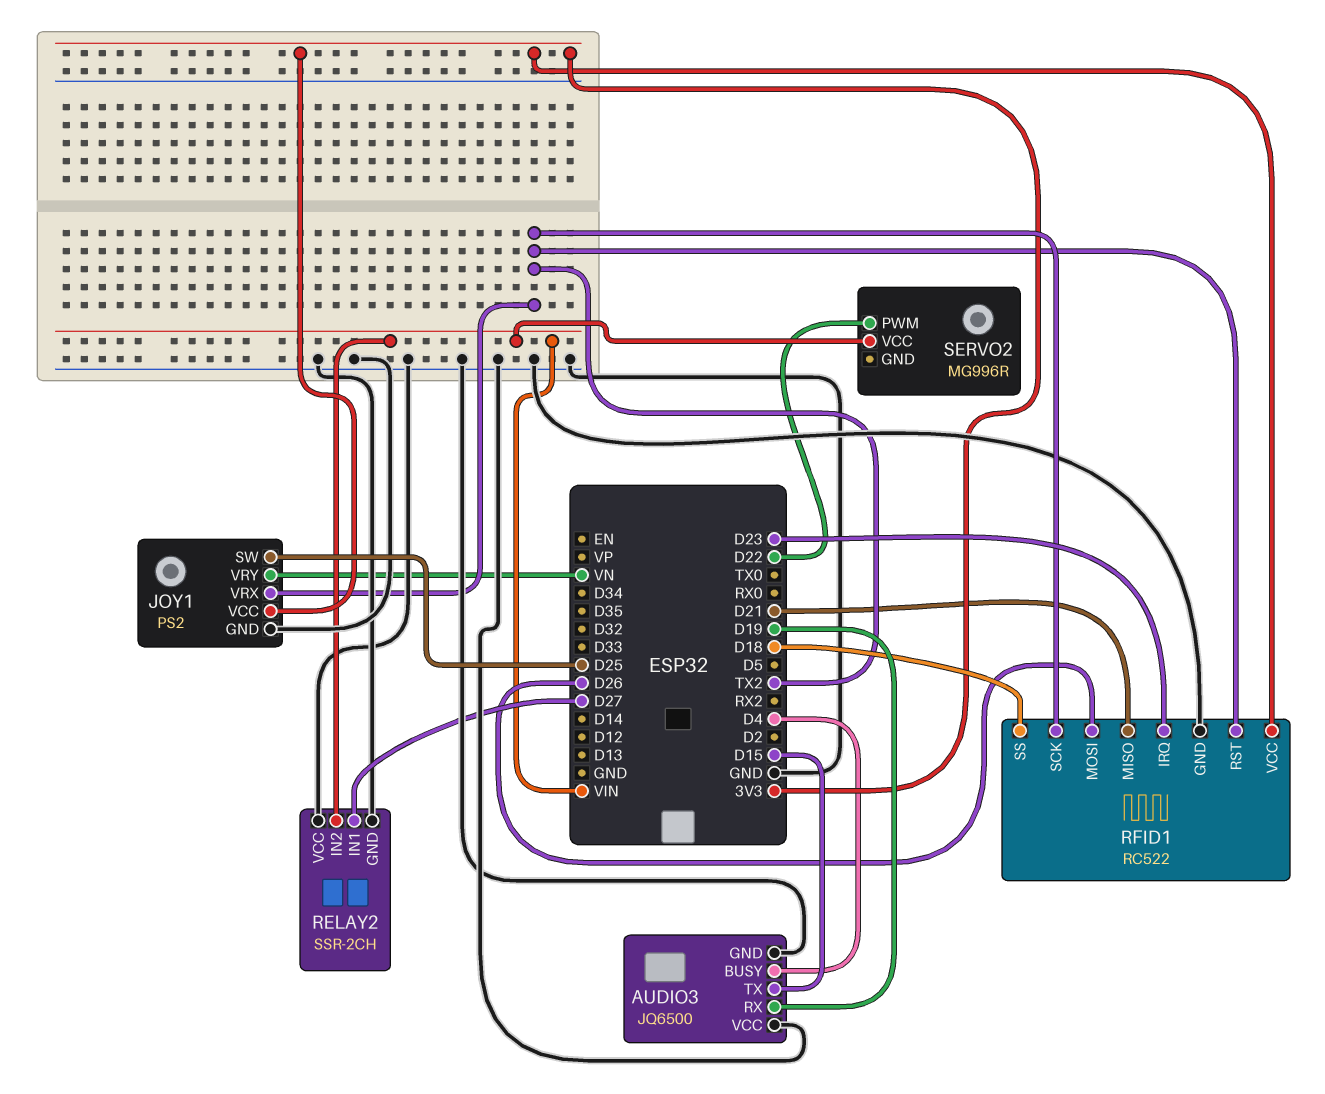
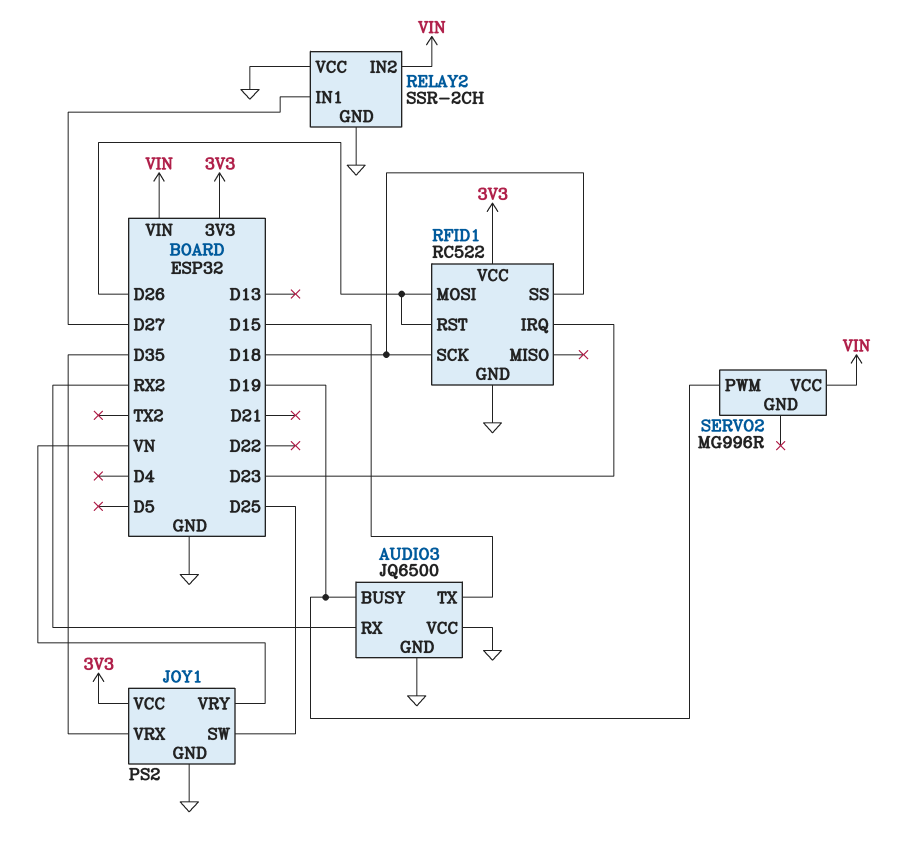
AUDIO3 pin BUSY: D4 -> D19
AUDIO3 pin RX: D19 -> RX2
JOY1 pin VRX: TX2 -> D35
RFID1 pin MISO: D21 -> none
RFID1 pin RST: TX2 -> D26
RFID1 pin SCK: TX2 -> D18
SERVO2 pin PWM: D22 -> D19

